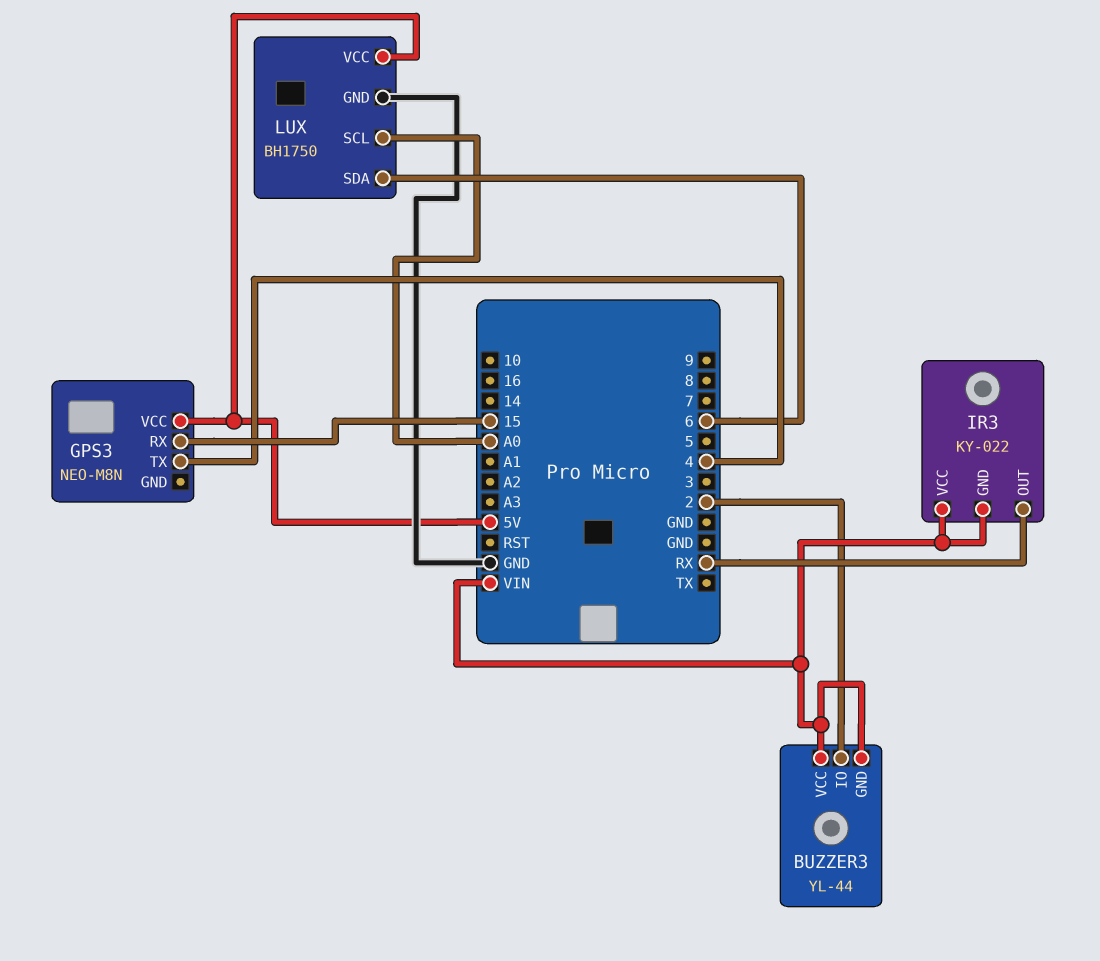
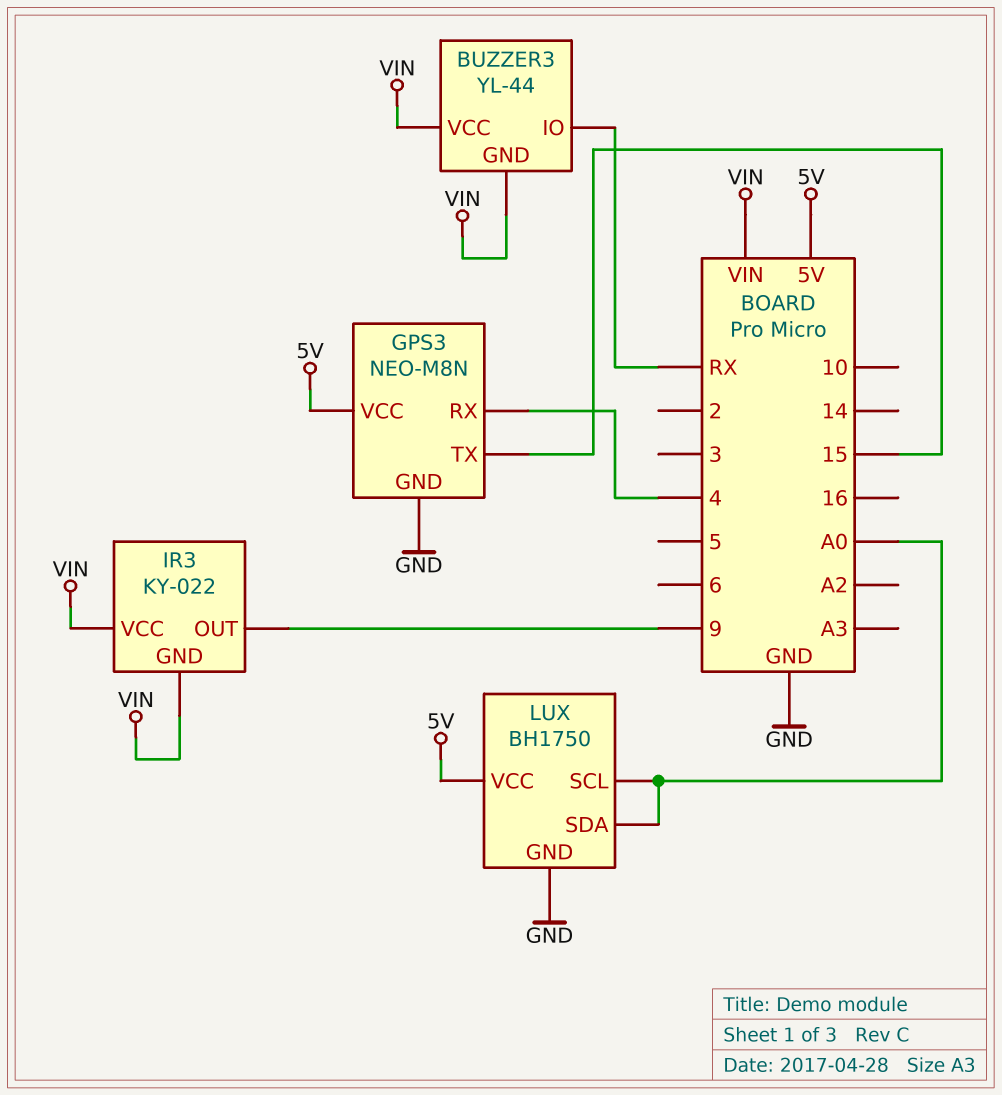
BUZZER3 pin IO: 2 -> RX
GPS3 pin GND: none -> GND
GPS3 pin RX: 15 -> 4
GPS3 pin TX: 4 -> 15
IR3 pin OUT: RX -> 9
LUX pin SDA: 6 -> A0

